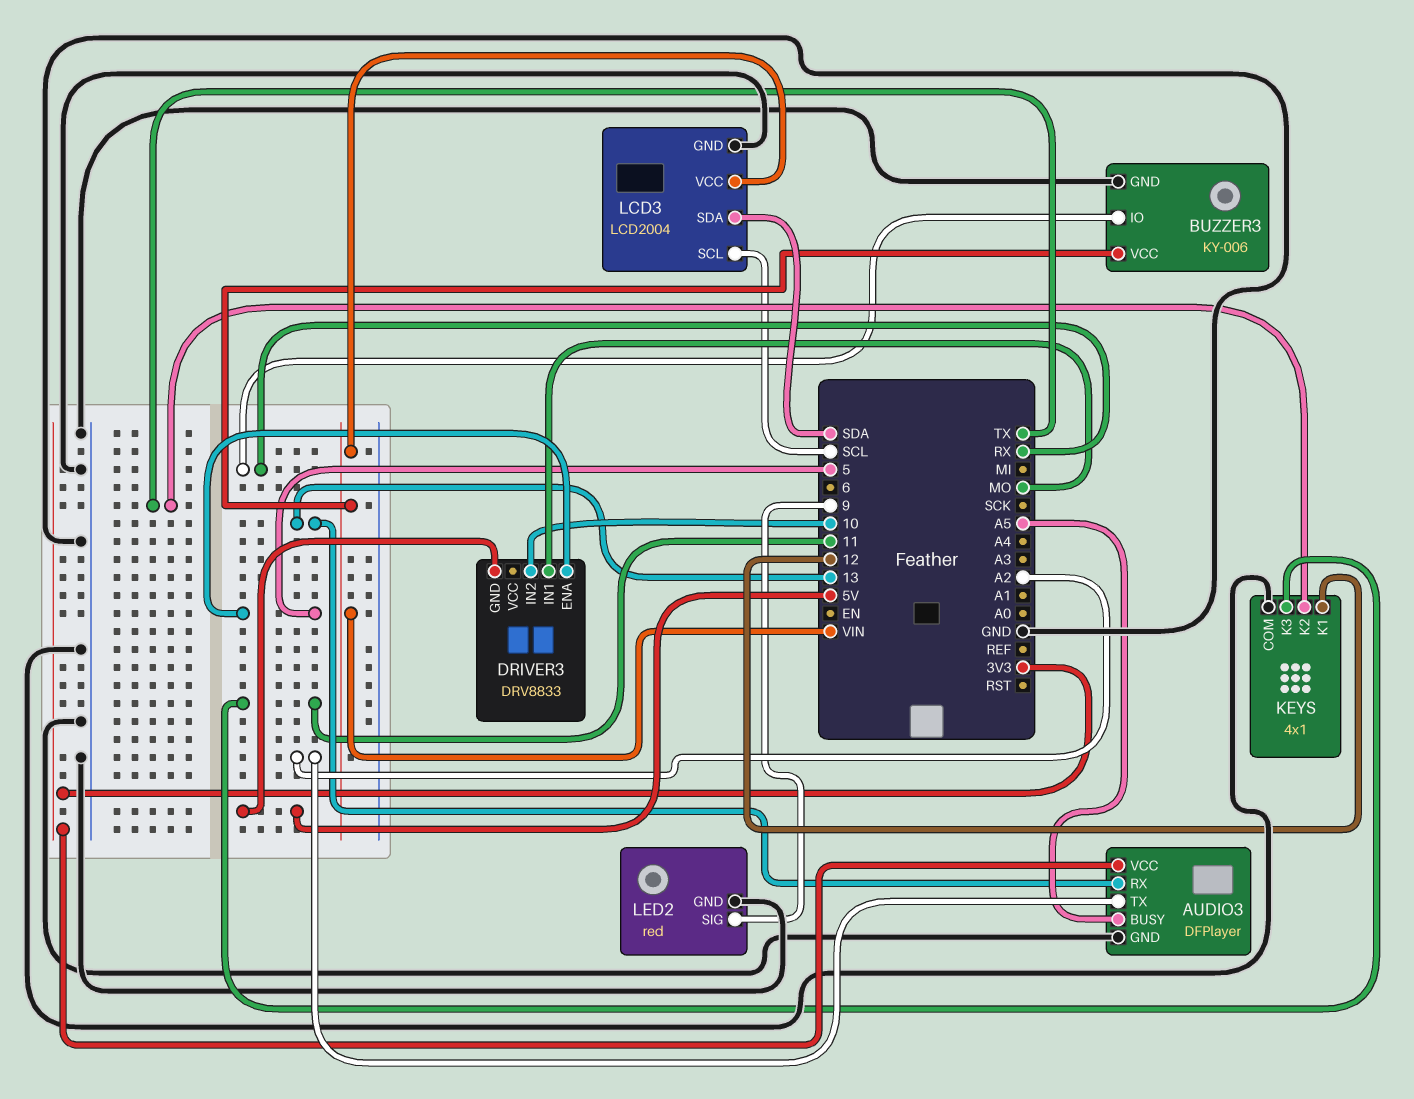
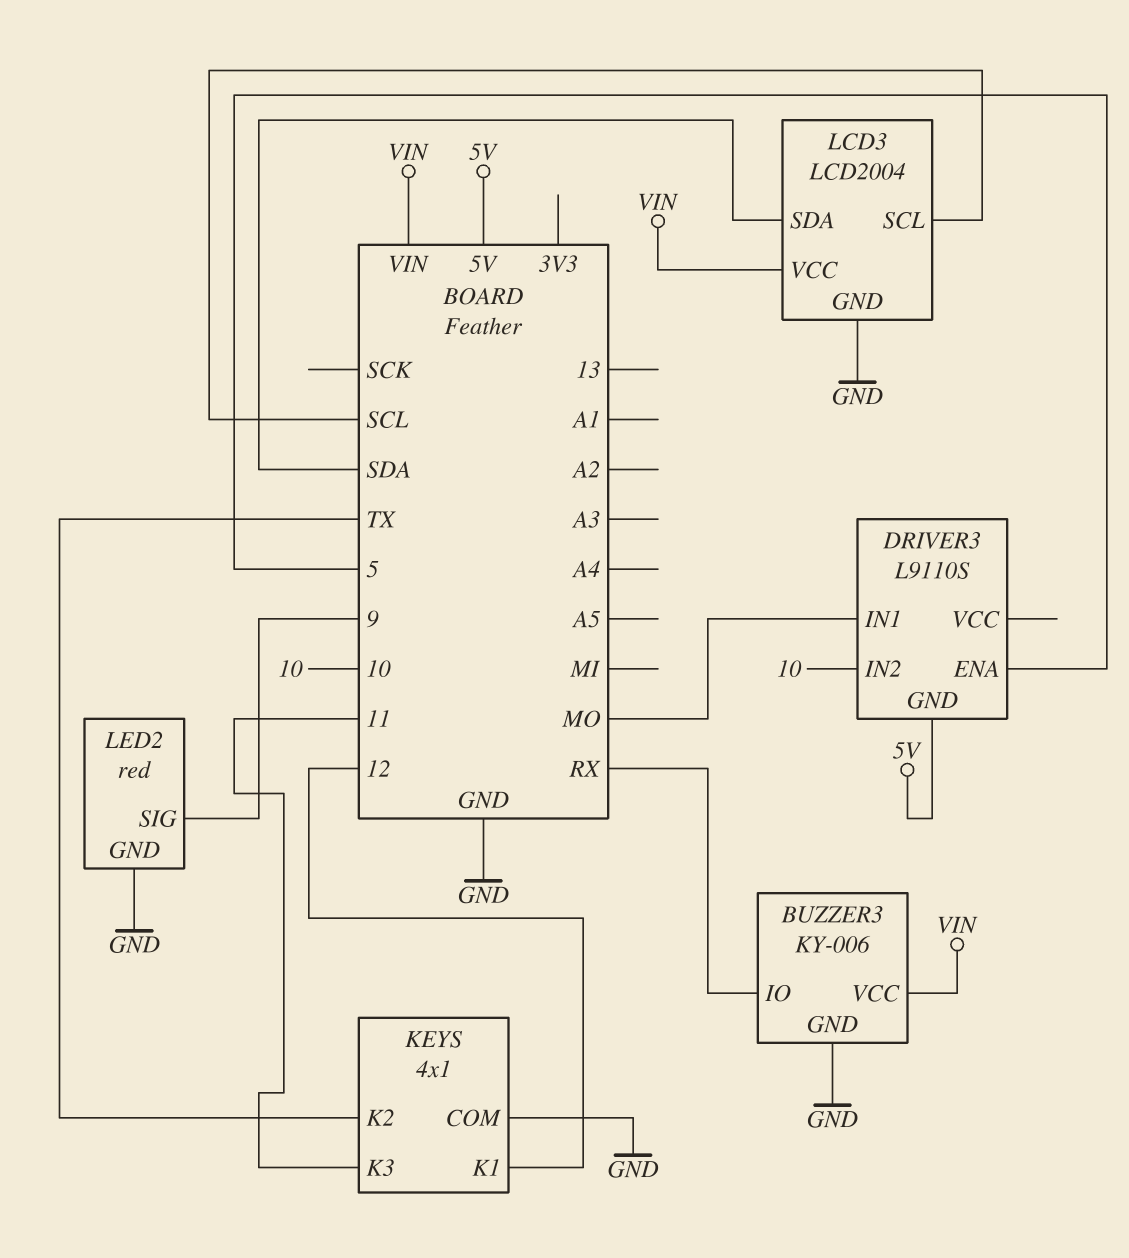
AUDIO3: DFPlayer -> none
AUDIO3 pin BUSY: A5 -> none
AUDIO3 pin GND: GND -> none
AUDIO3 pin RX: 13 -> none
AUDIO3 pin TX: A2 -> none
AUDIO3 pin VCC: 3V3 -> none
DRIVER3: DRV8833 -> L9110S

